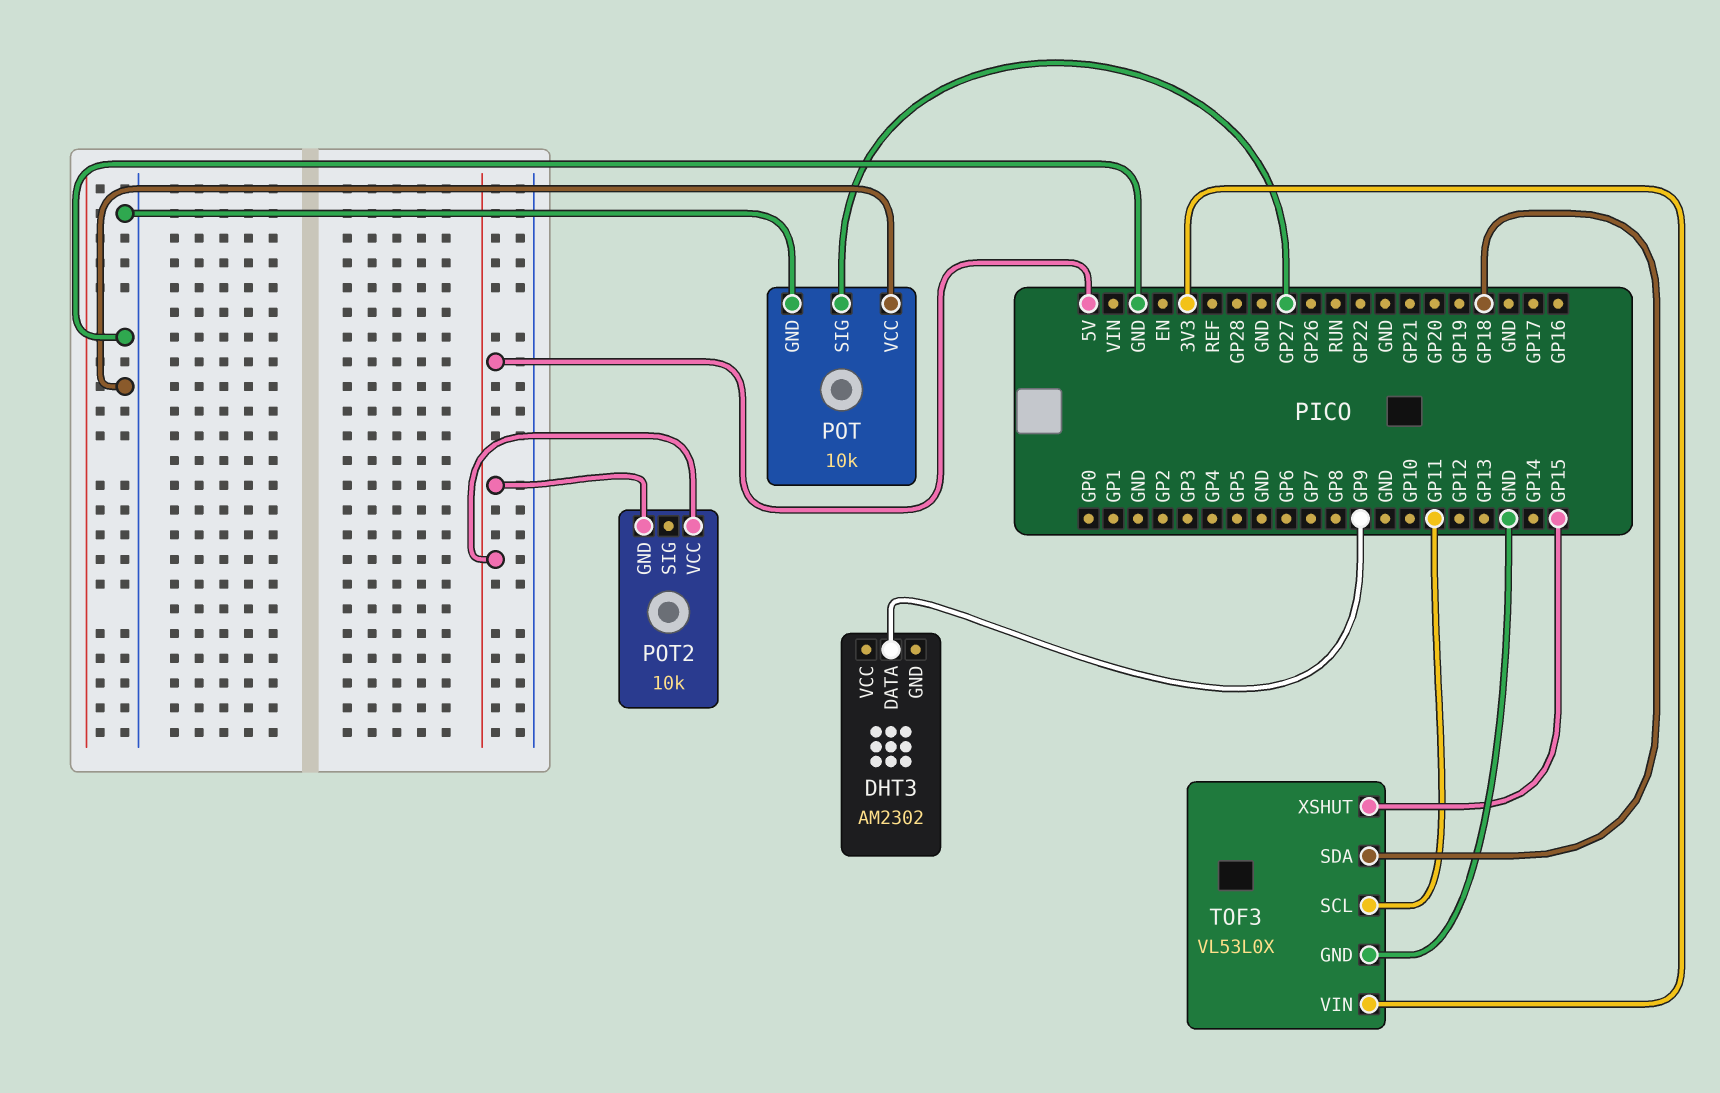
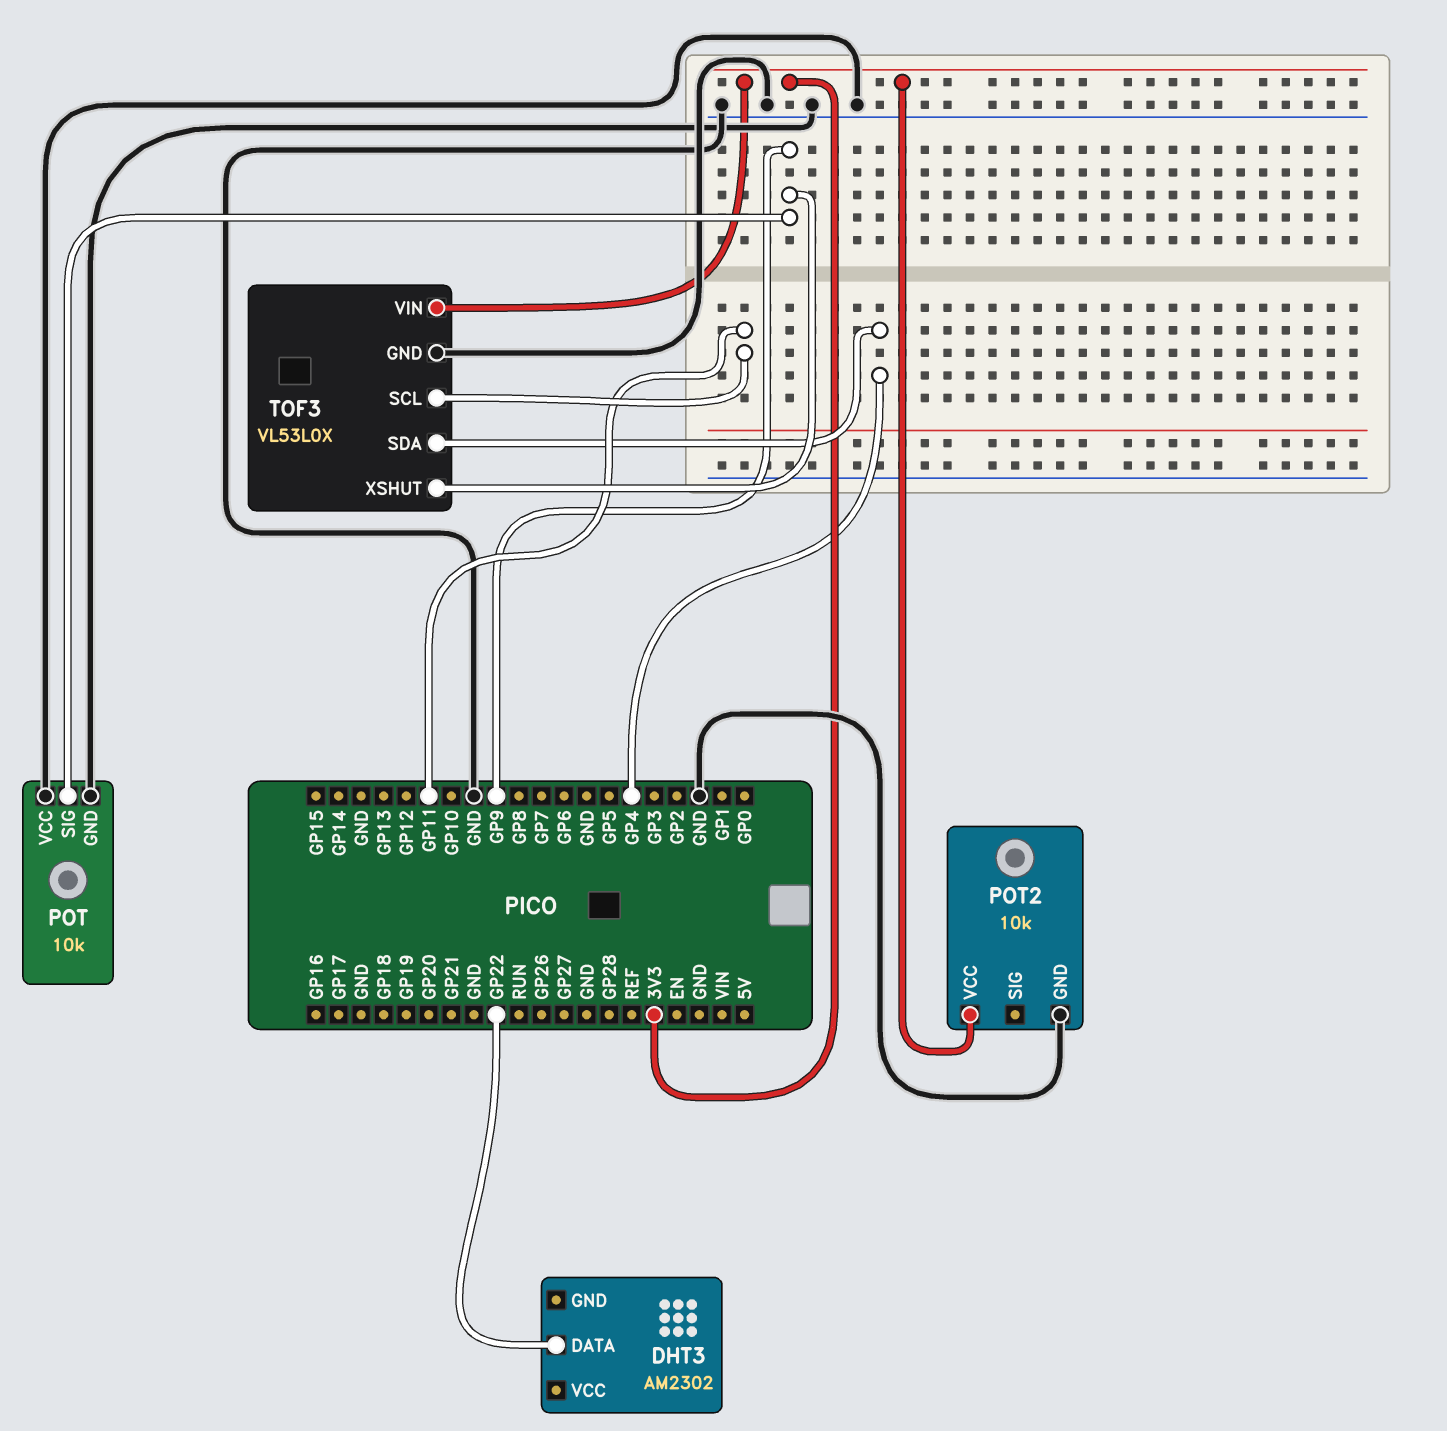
DHT3 pin DATA: GP9 -> GP22
POT pin SIG: GP27 -> GP9
POT2 pin GND: 5V -> GND
POT2 pin VCC: 5V -> 3V3
TOF3 pin SDA: GP18 -> GP4
TOF3 pin XSHUT: GP15 -> GP9

